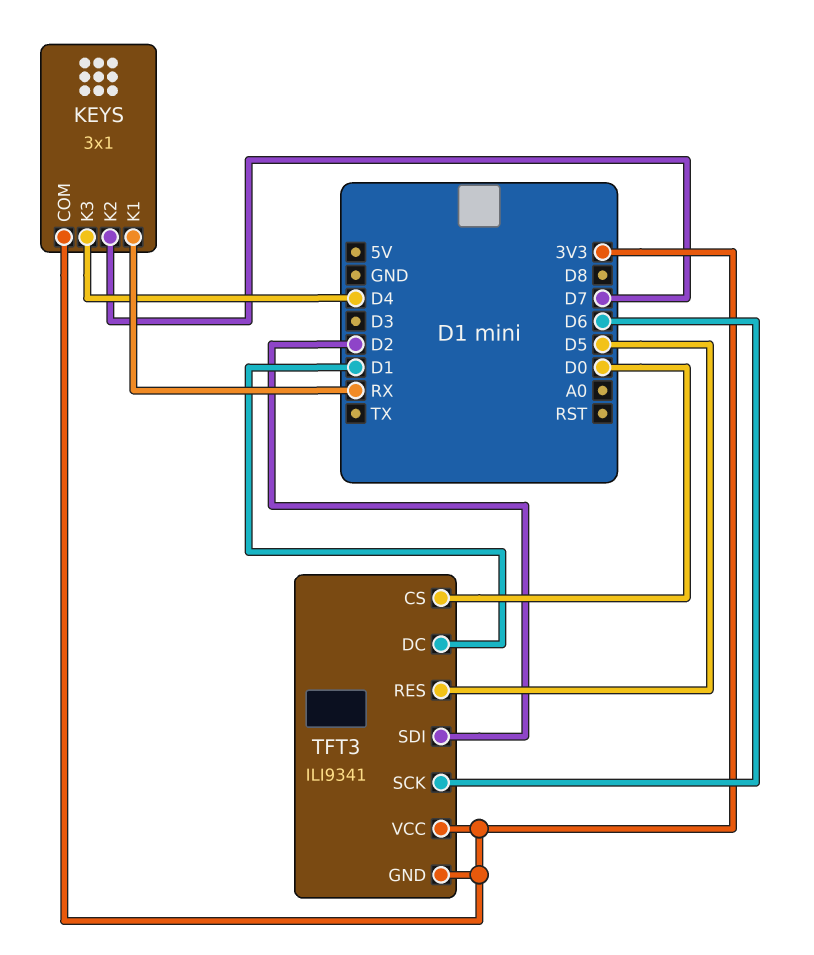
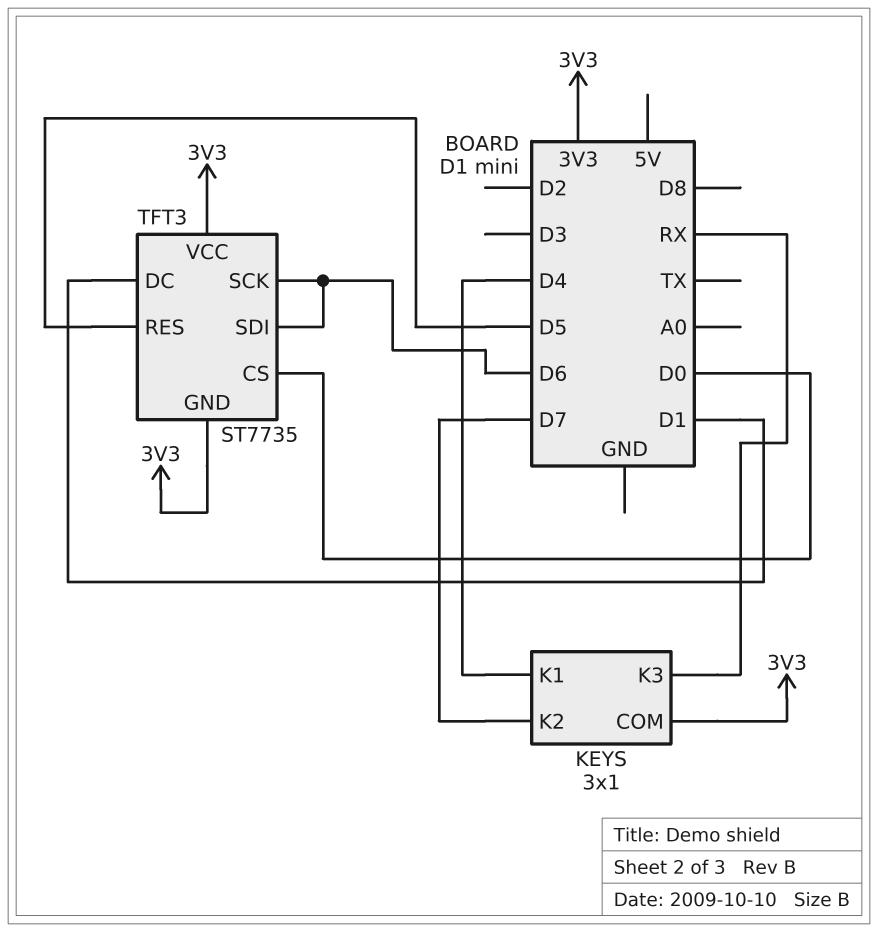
KEYS pin K1: RX -> D4
KEYS pin K3: D4 -> RX
TFT3: ILI9341 -> ST7735
TFT3 pin SDI: D2 -> D6

